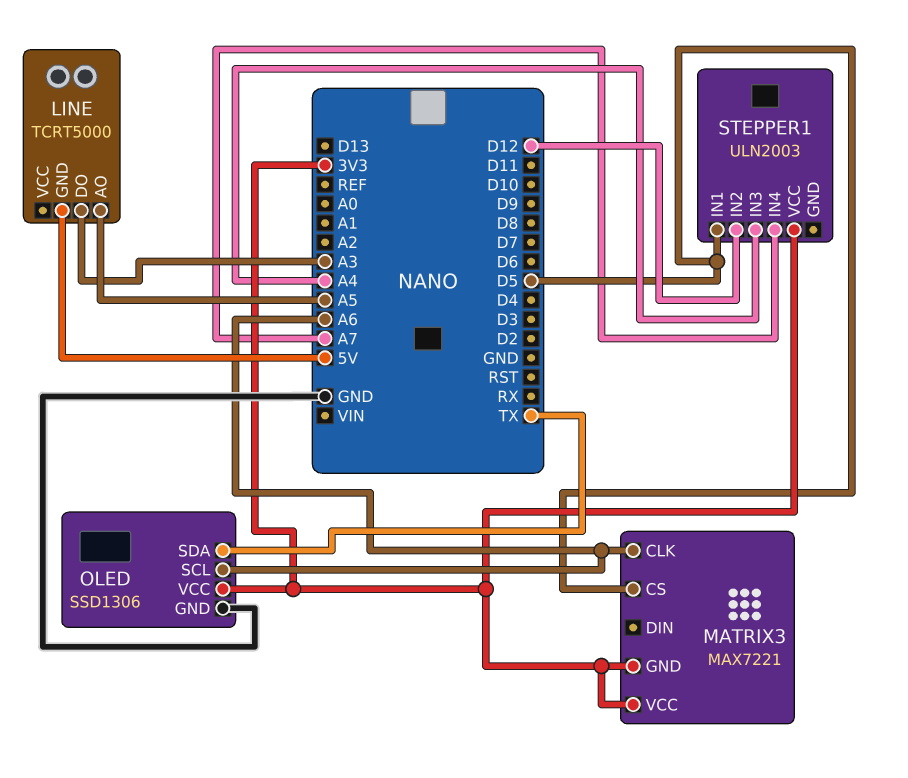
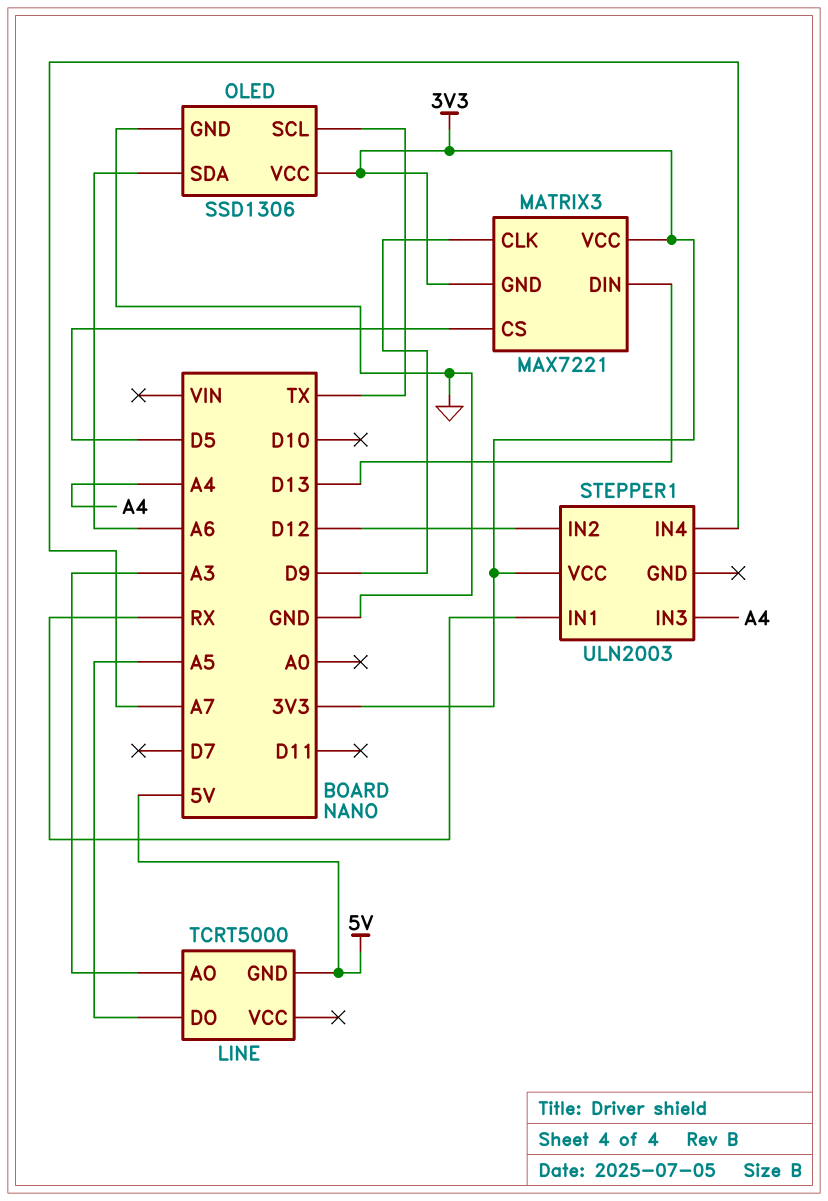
LINE pin AO: A5 -> A3
LINE pin DO: A3 -> A5
MATRIX3 pin CLK: A6 -> D9
MATRIX3 pin DIN: none -> D13
OLED pin SCL: A6 -> TX
OLED pin SDA: TX -> A6
STEPPER1 pin IN1: D5 -> RX

